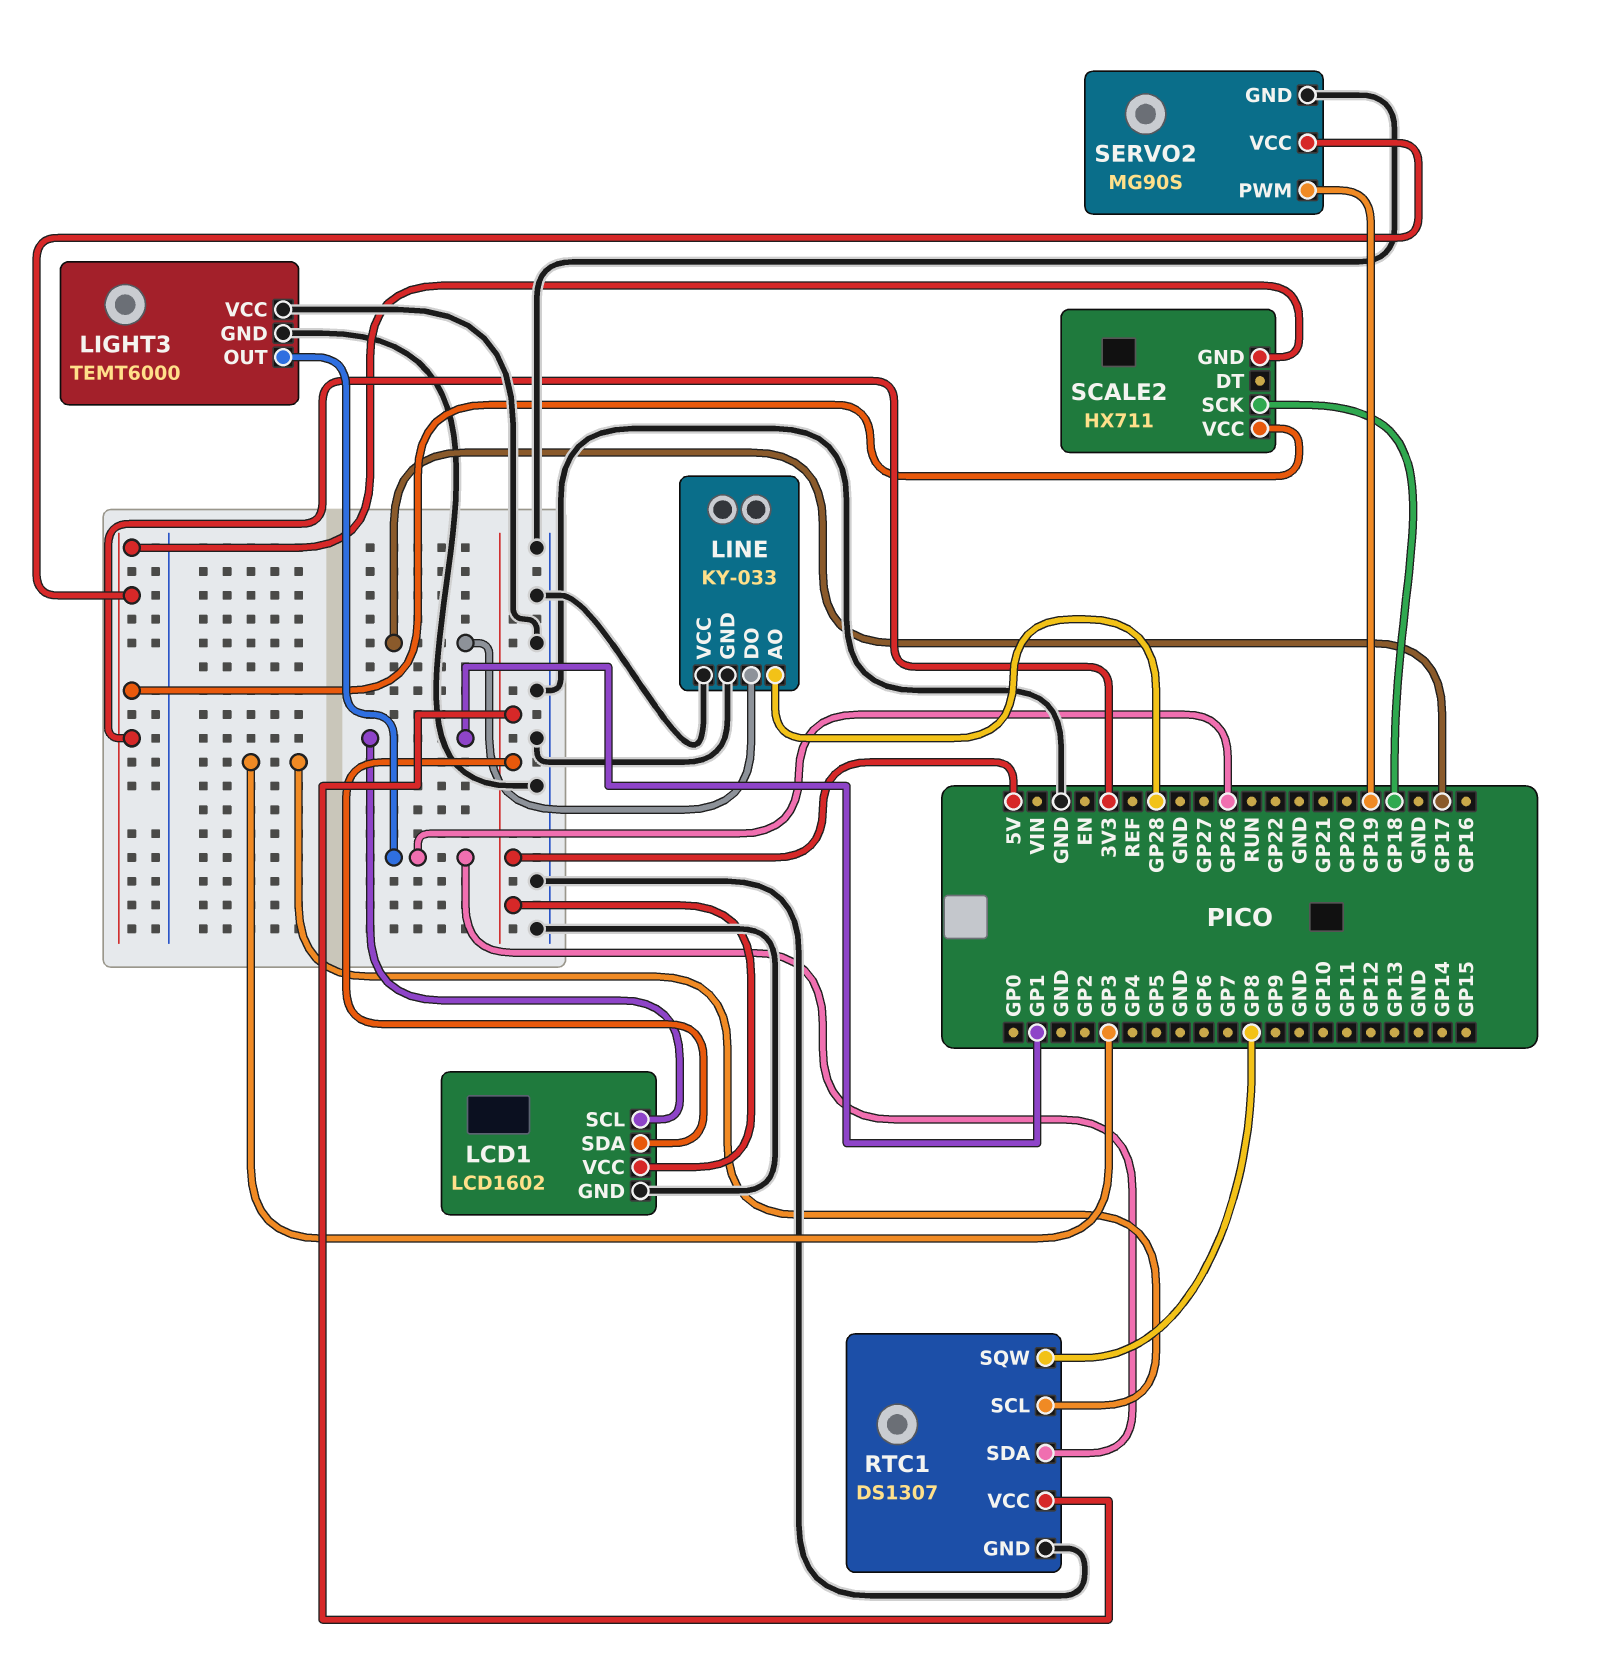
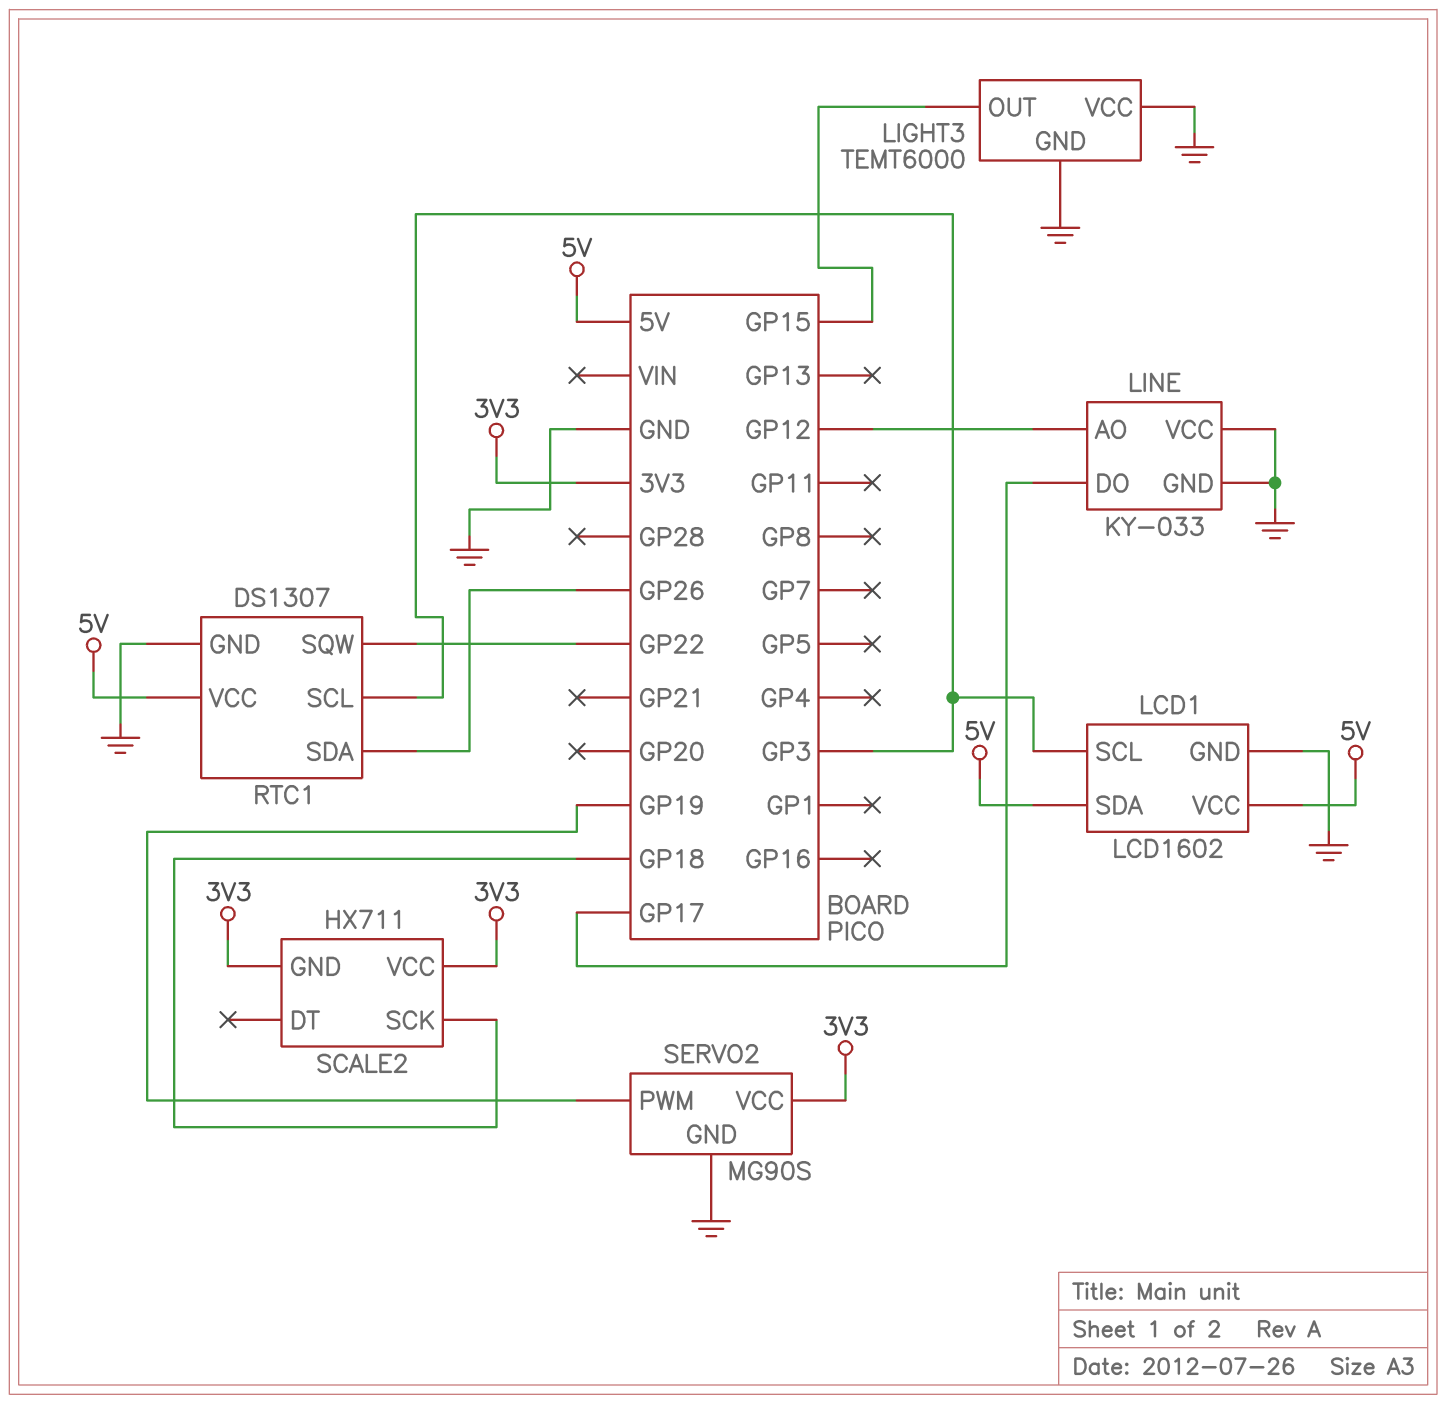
LCD1 pin SCL: GP1 -> GP3
LIGHT3 pin OUT: GP26 -> GP15
LINE pin AO: GP28 -> GP12
RTC1 pin SQW: GP8 -> GP22

